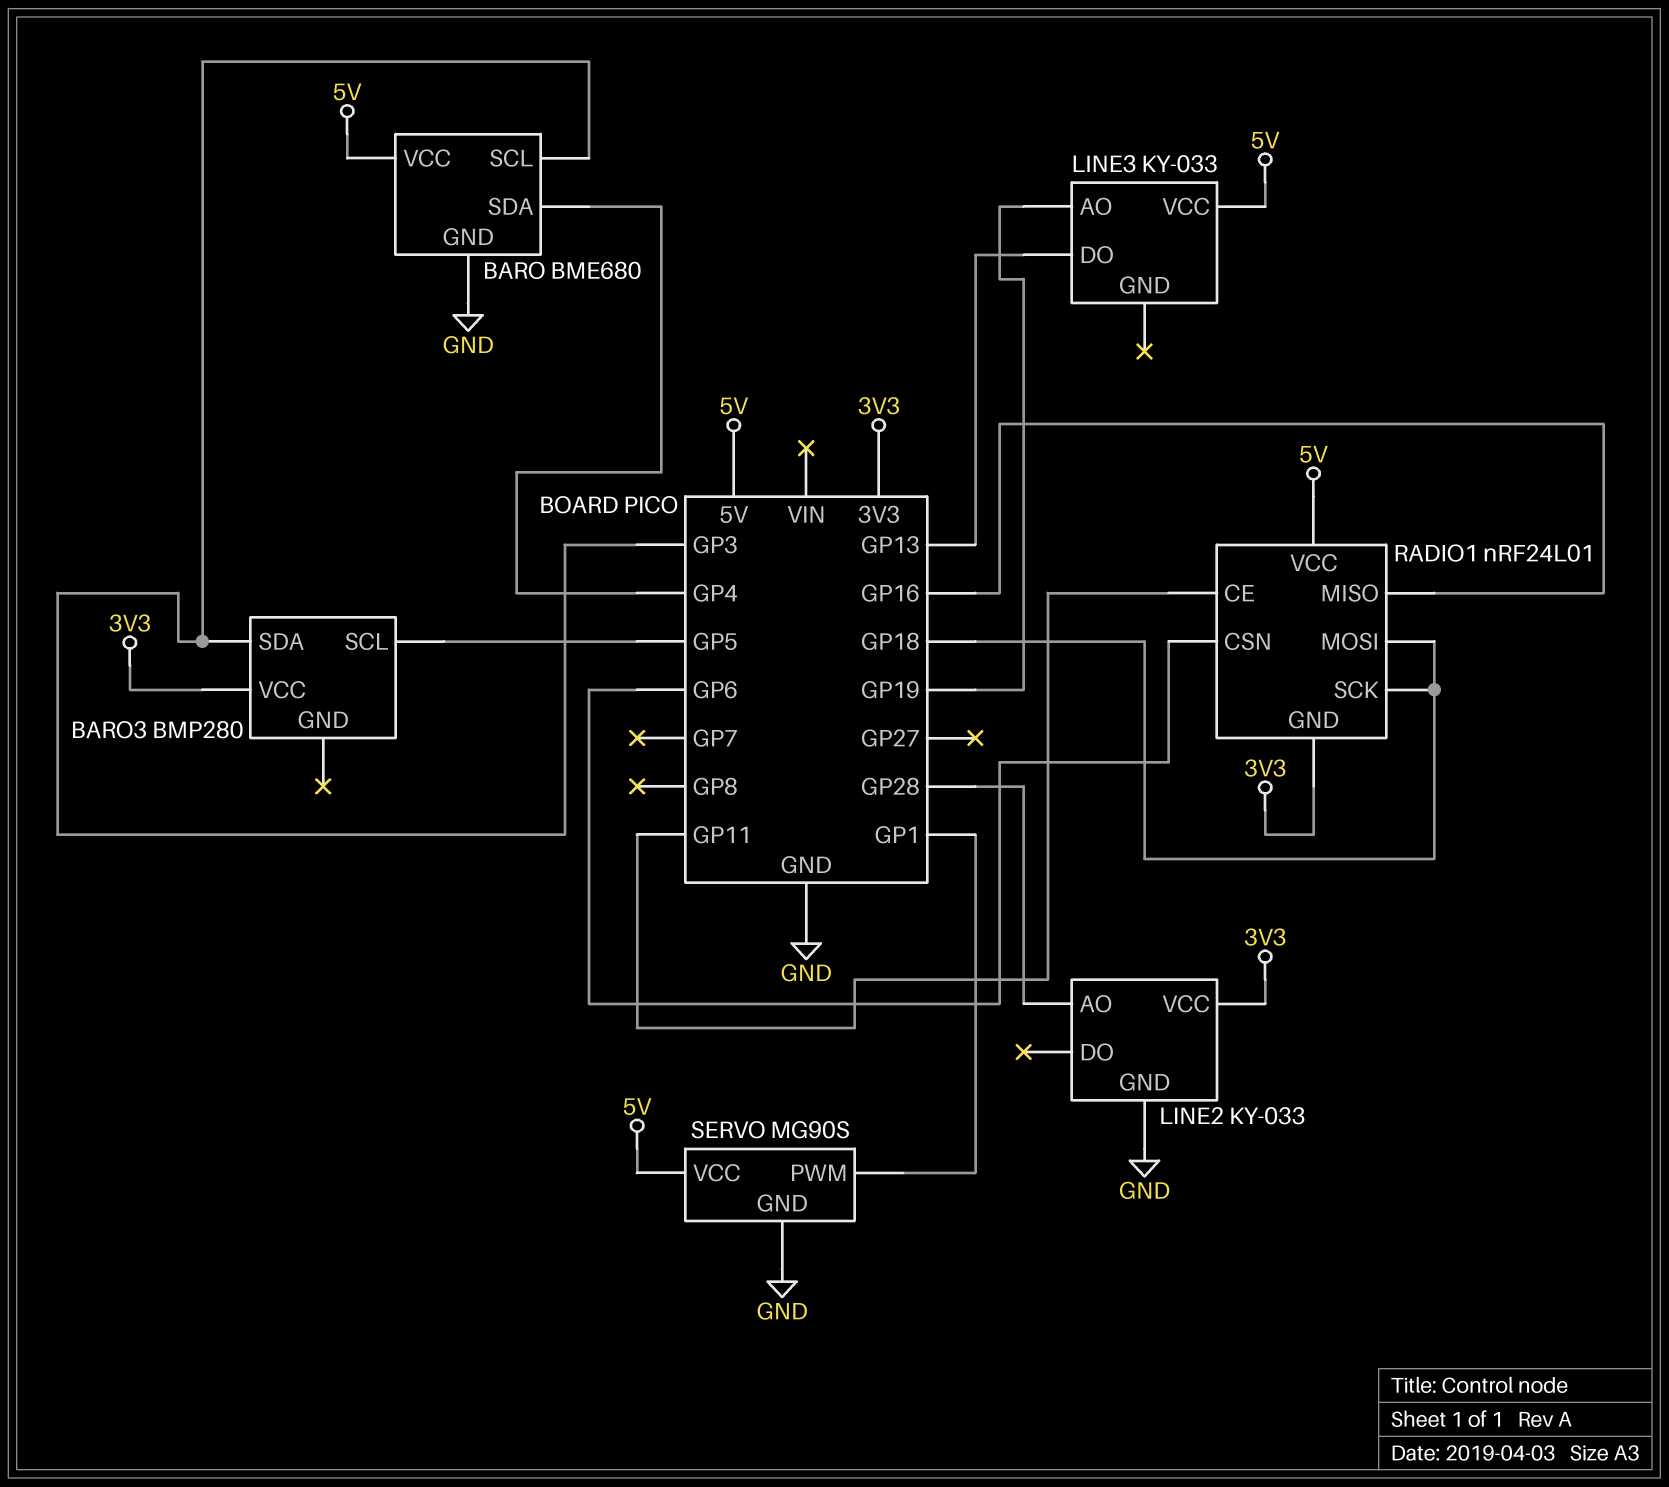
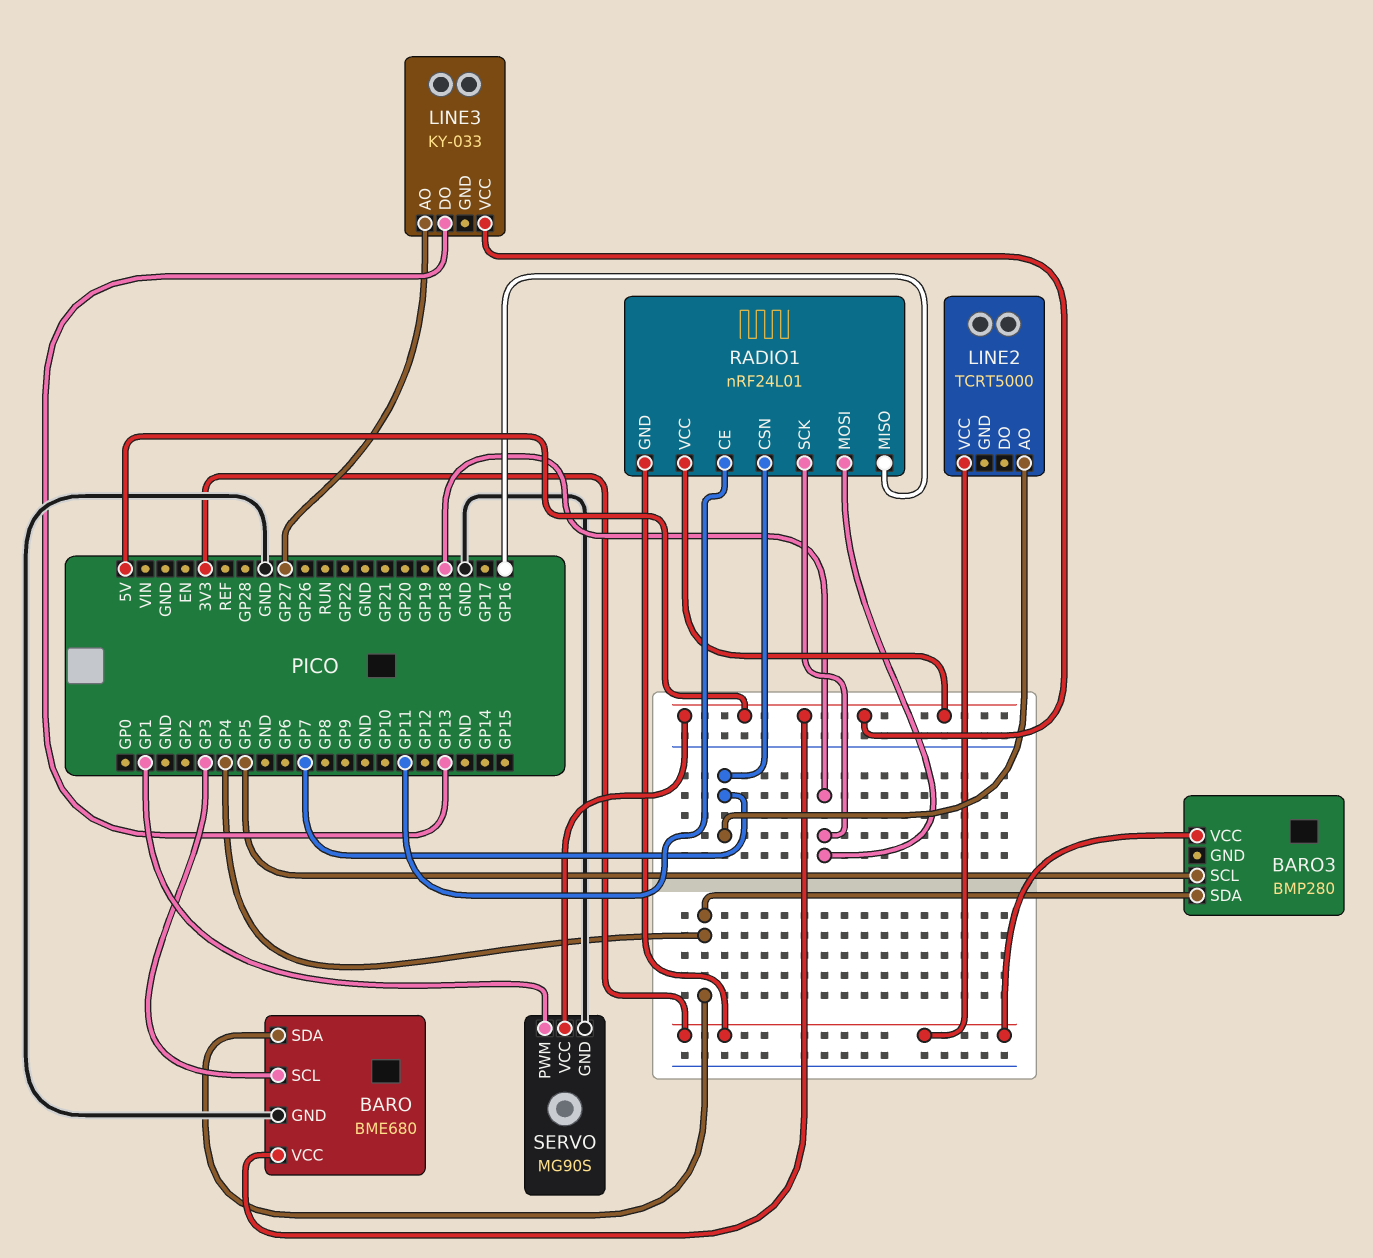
BARO3 pin SDA: GP3 -> GP4
LINE2: KY-033 -> TCRT5000
LINE2 pin AO: GP28 -> GP7
LINE2 pin GND: GND -> none
LINE3 pin AO: GP19 -> GP27
RADIO1 pin CSN: GP6 -> GP7

